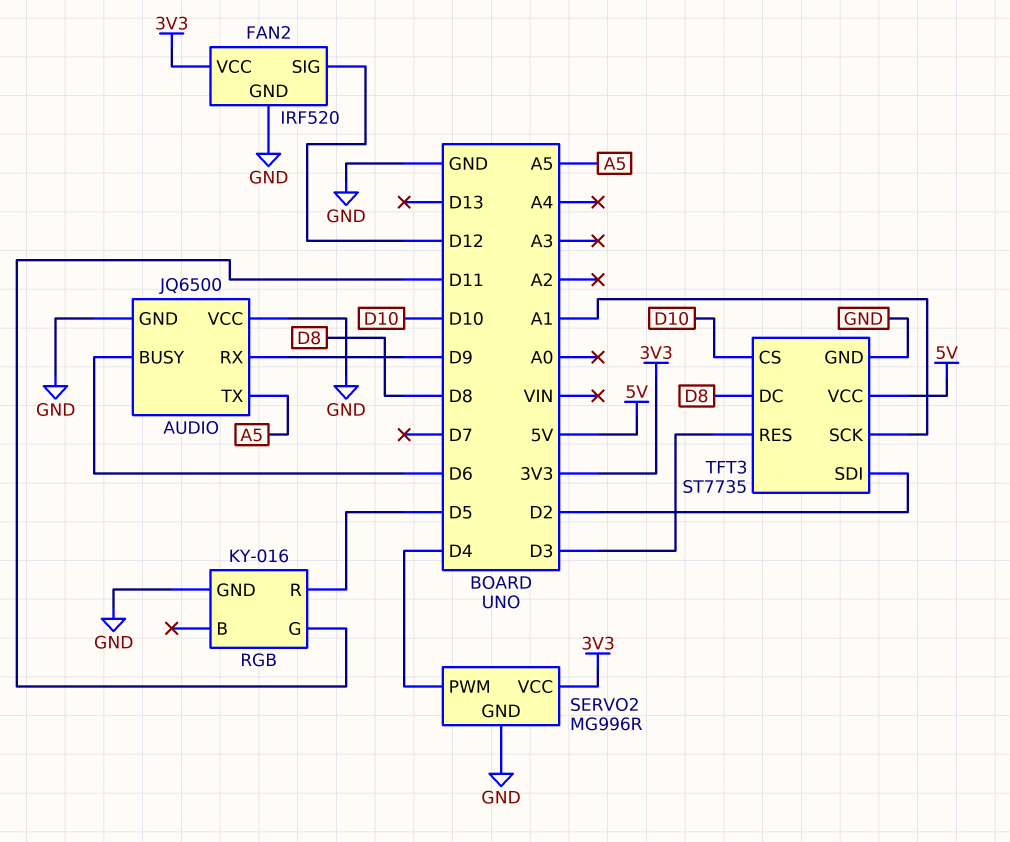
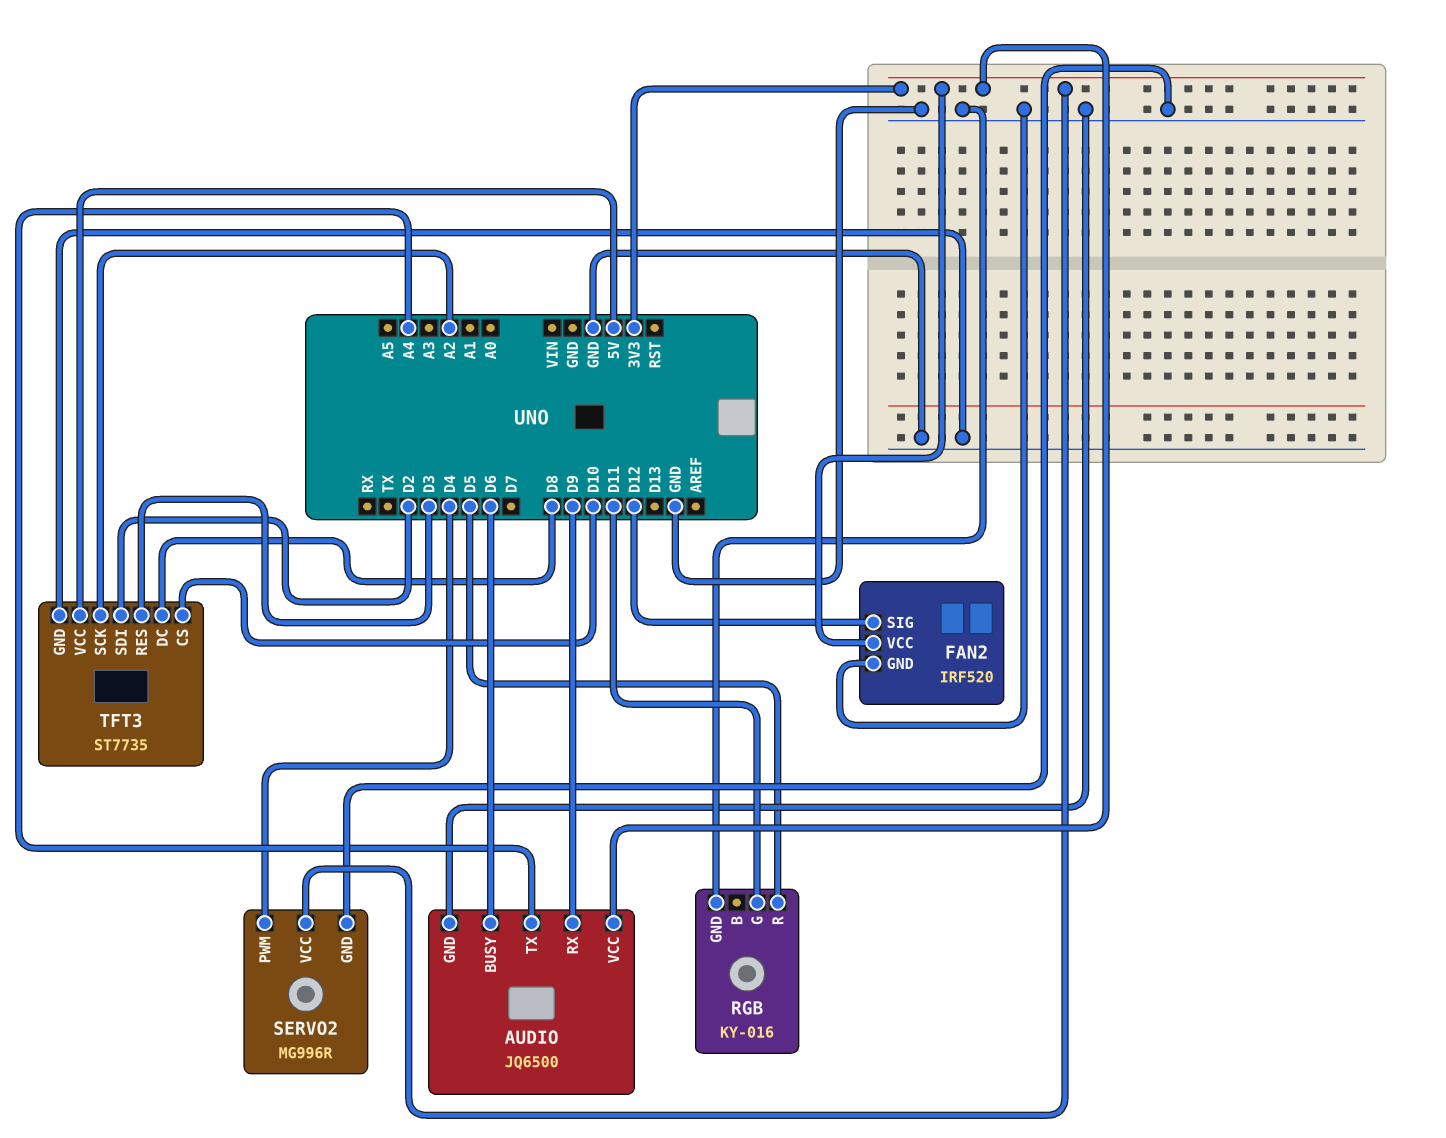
AUDIO pin TX: A5 -> A4
AUDIO pin VCC: GND -> 3V3
TFT3 pin SCK: A1 -> A2

